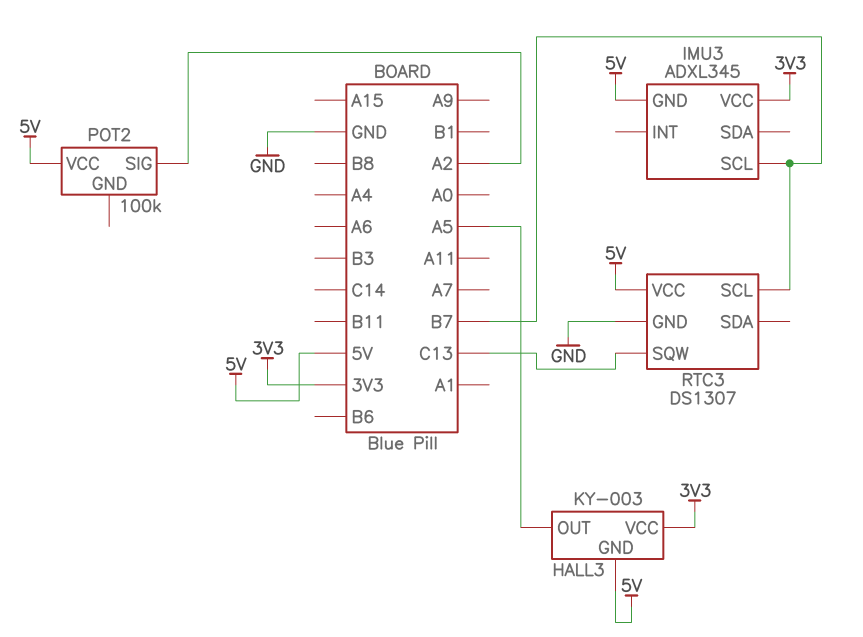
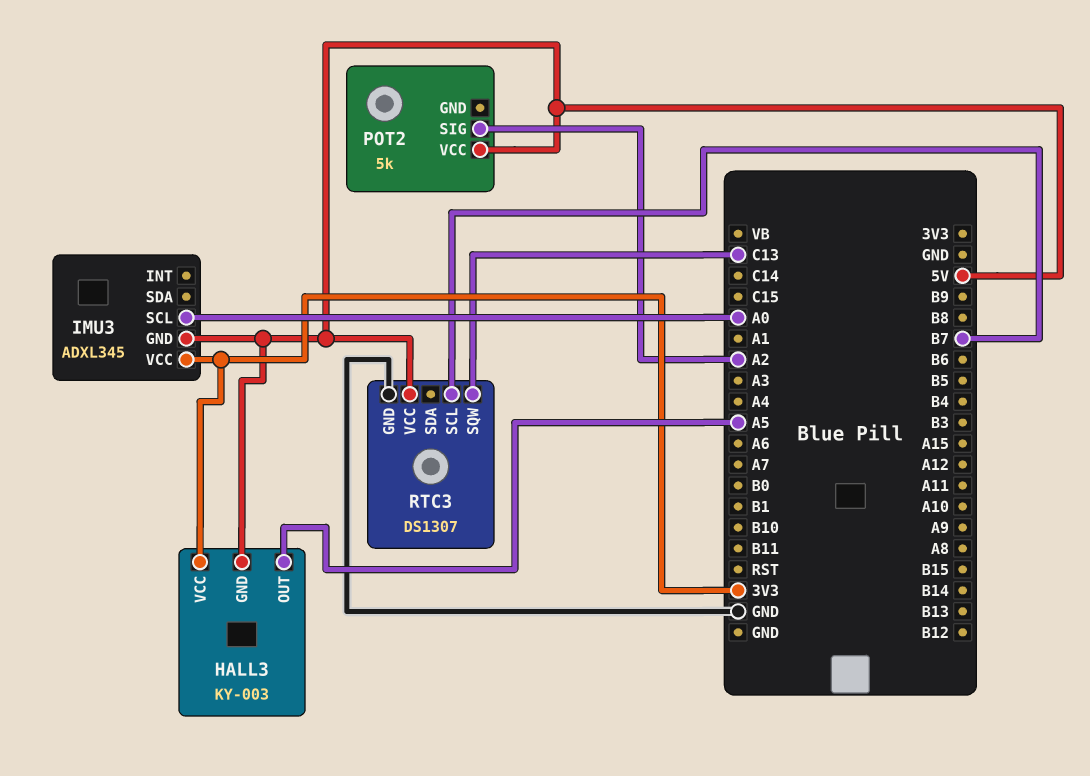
IMU3 pin SCL: B7 -> A0
POT2: 100k -> 5k

